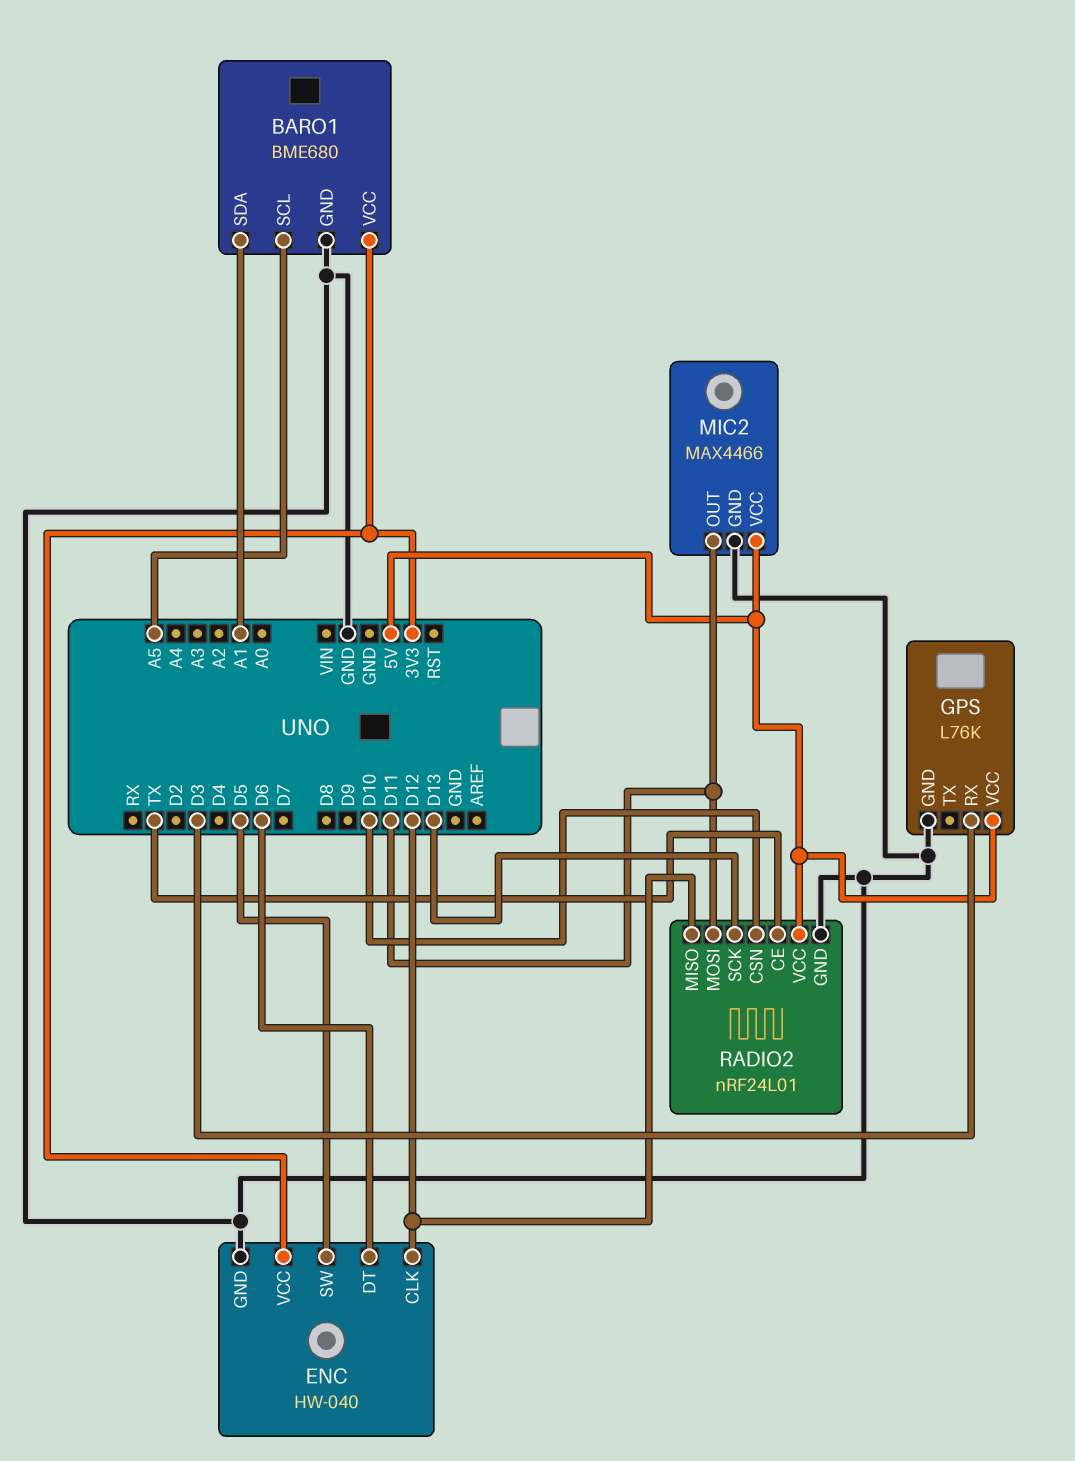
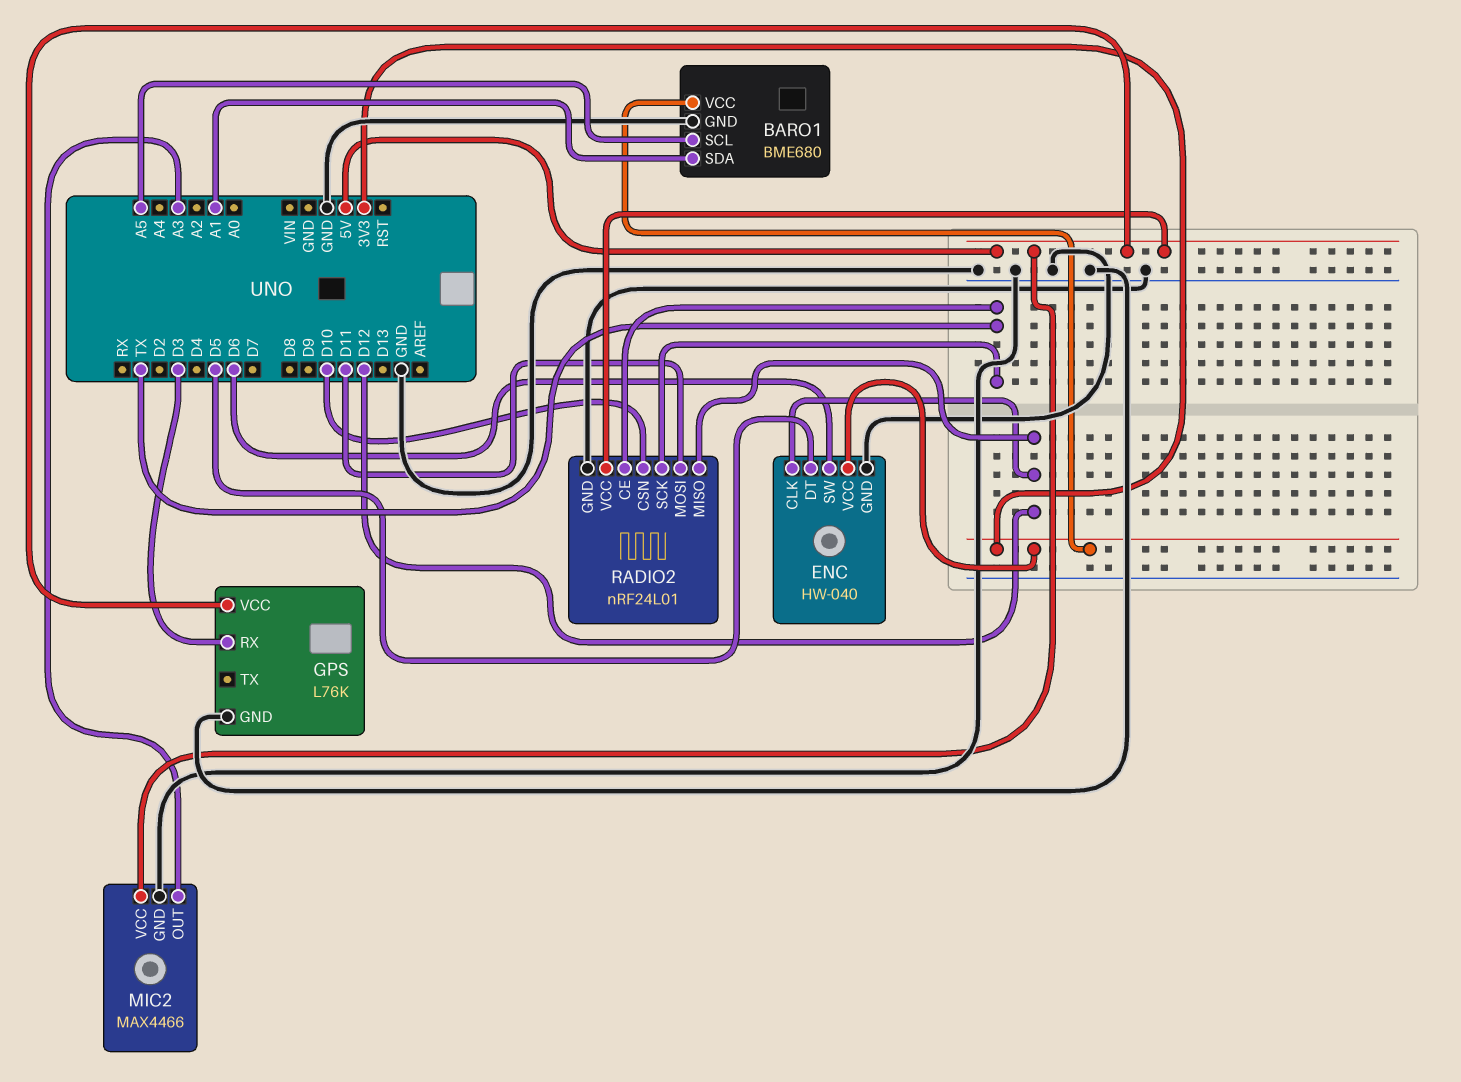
ENC pin DT: D6 -> D5
ENC pin SW: D5 -> D6
MIC2 pin OUT: D11 -> A3
RADIO2 pin SCK: D13 -> TX

